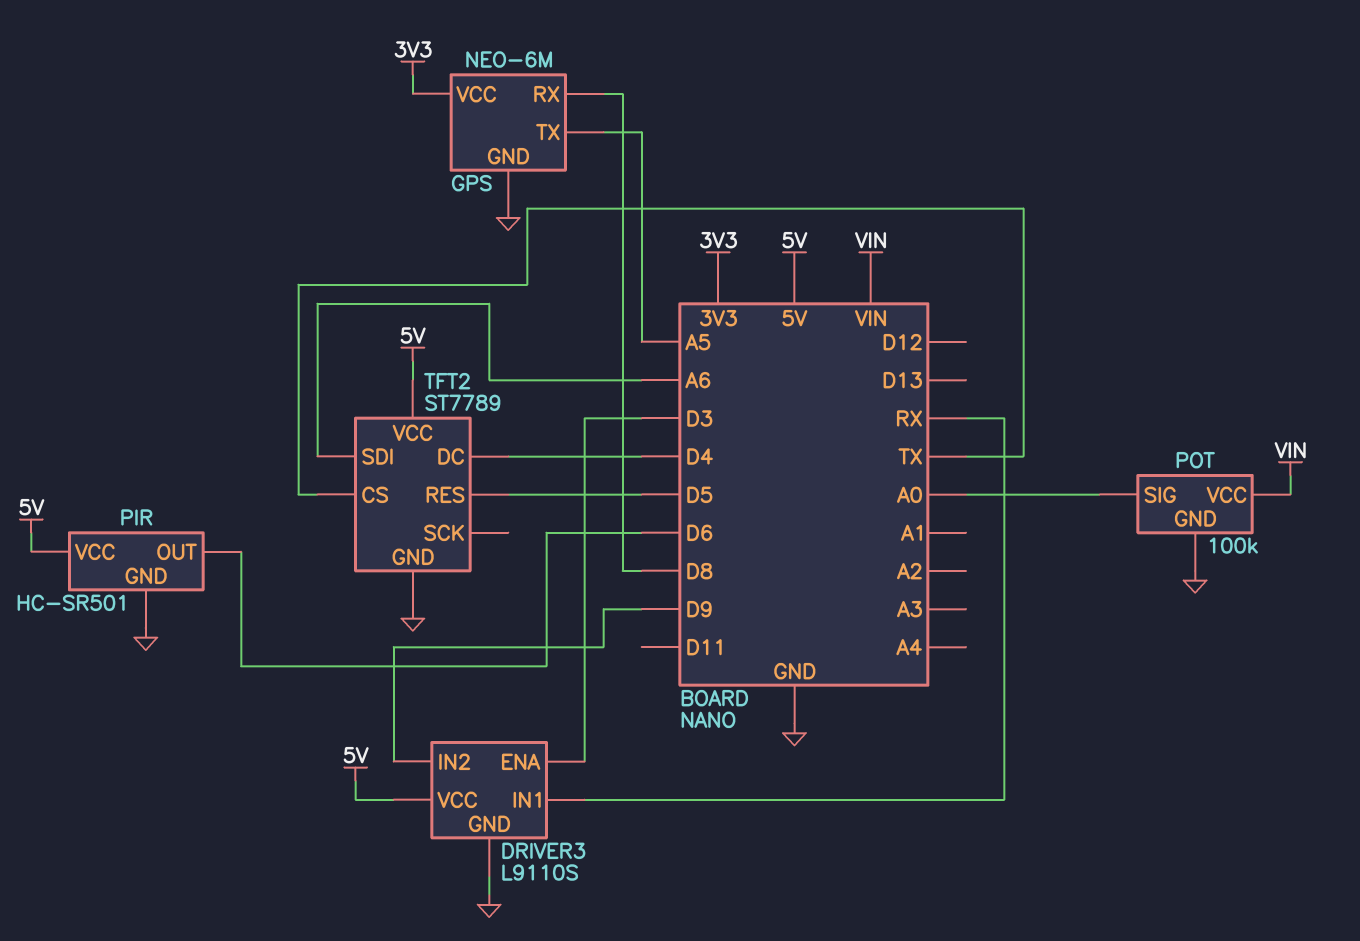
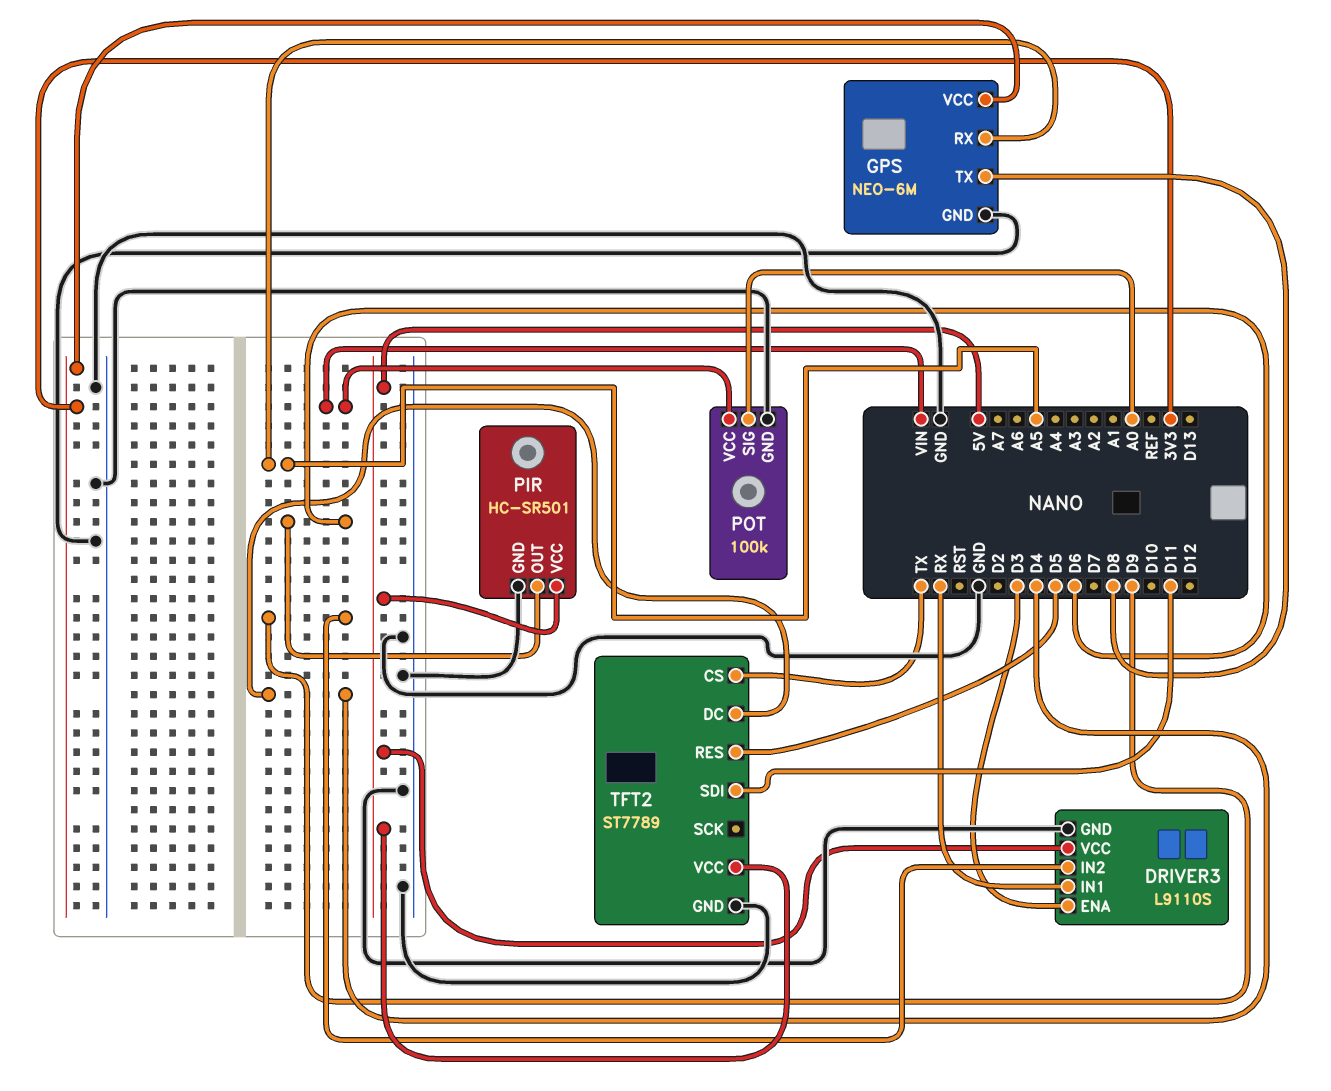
GPS pin RX: D8 -> A5
GPS pin TX: A5 -> D8
TFT2 pin SDI: A6 -> D11

